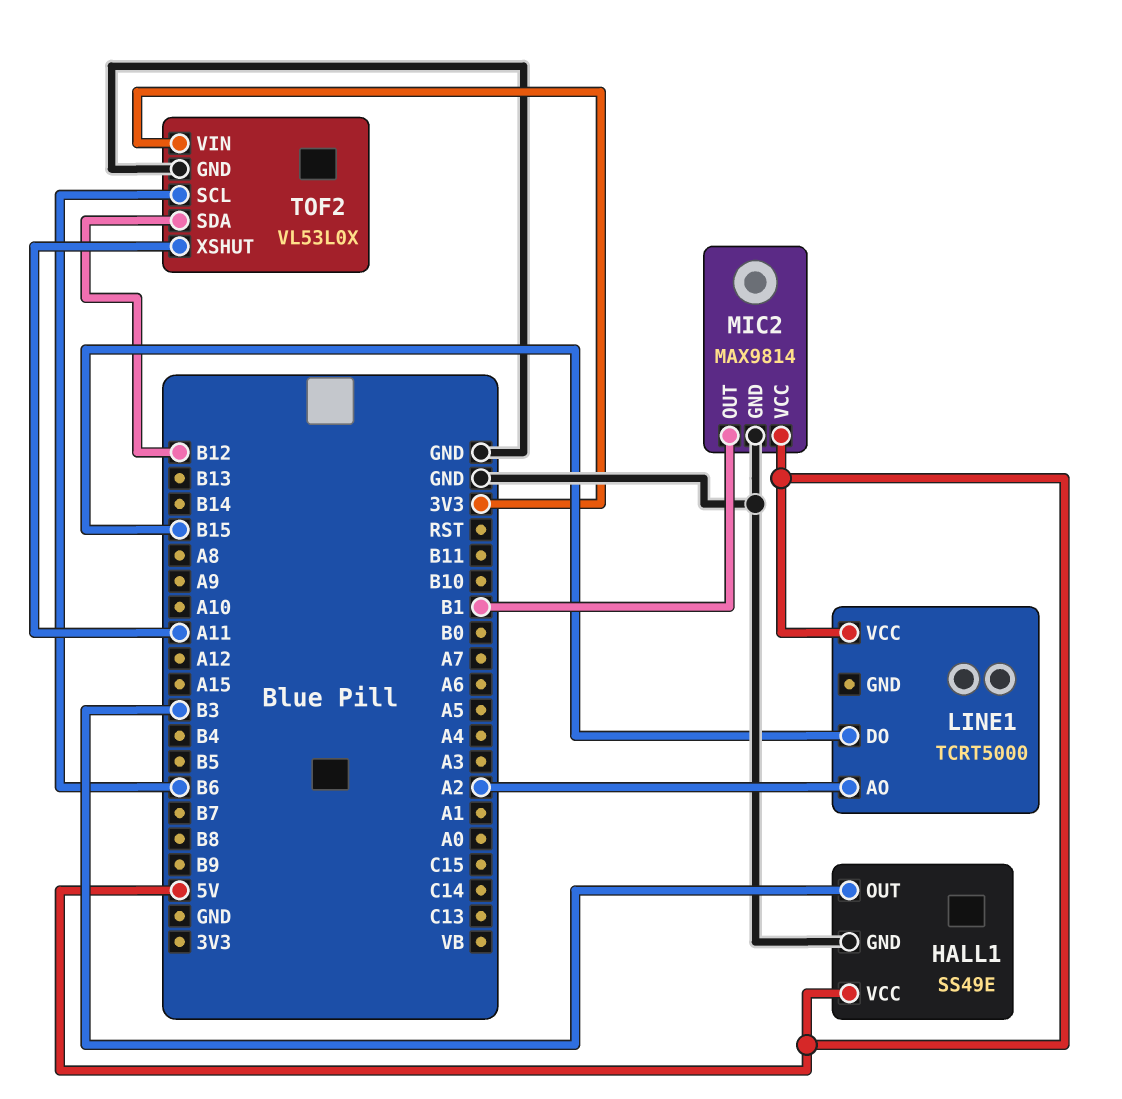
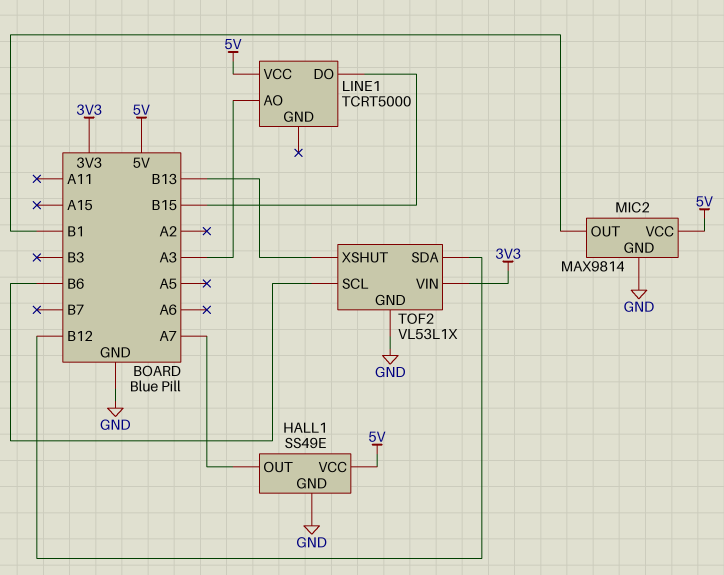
HALL1 pin OUT: B3 -> A7
LINE1 pin AO: A2 -> A3
TOF2: VL53L0X -> VL53L1X
TOF2 pin XSHUT: A11 -> B13

